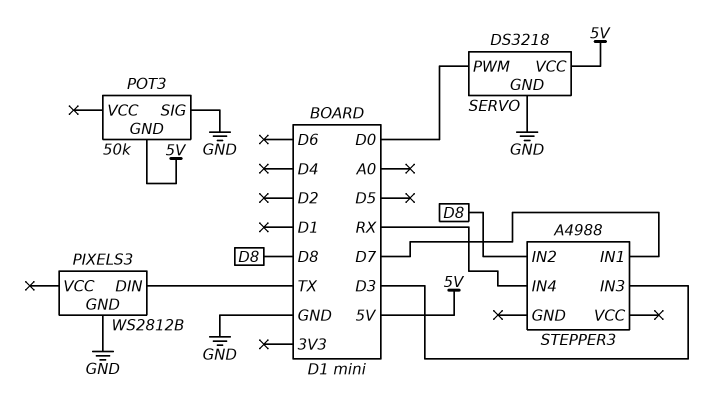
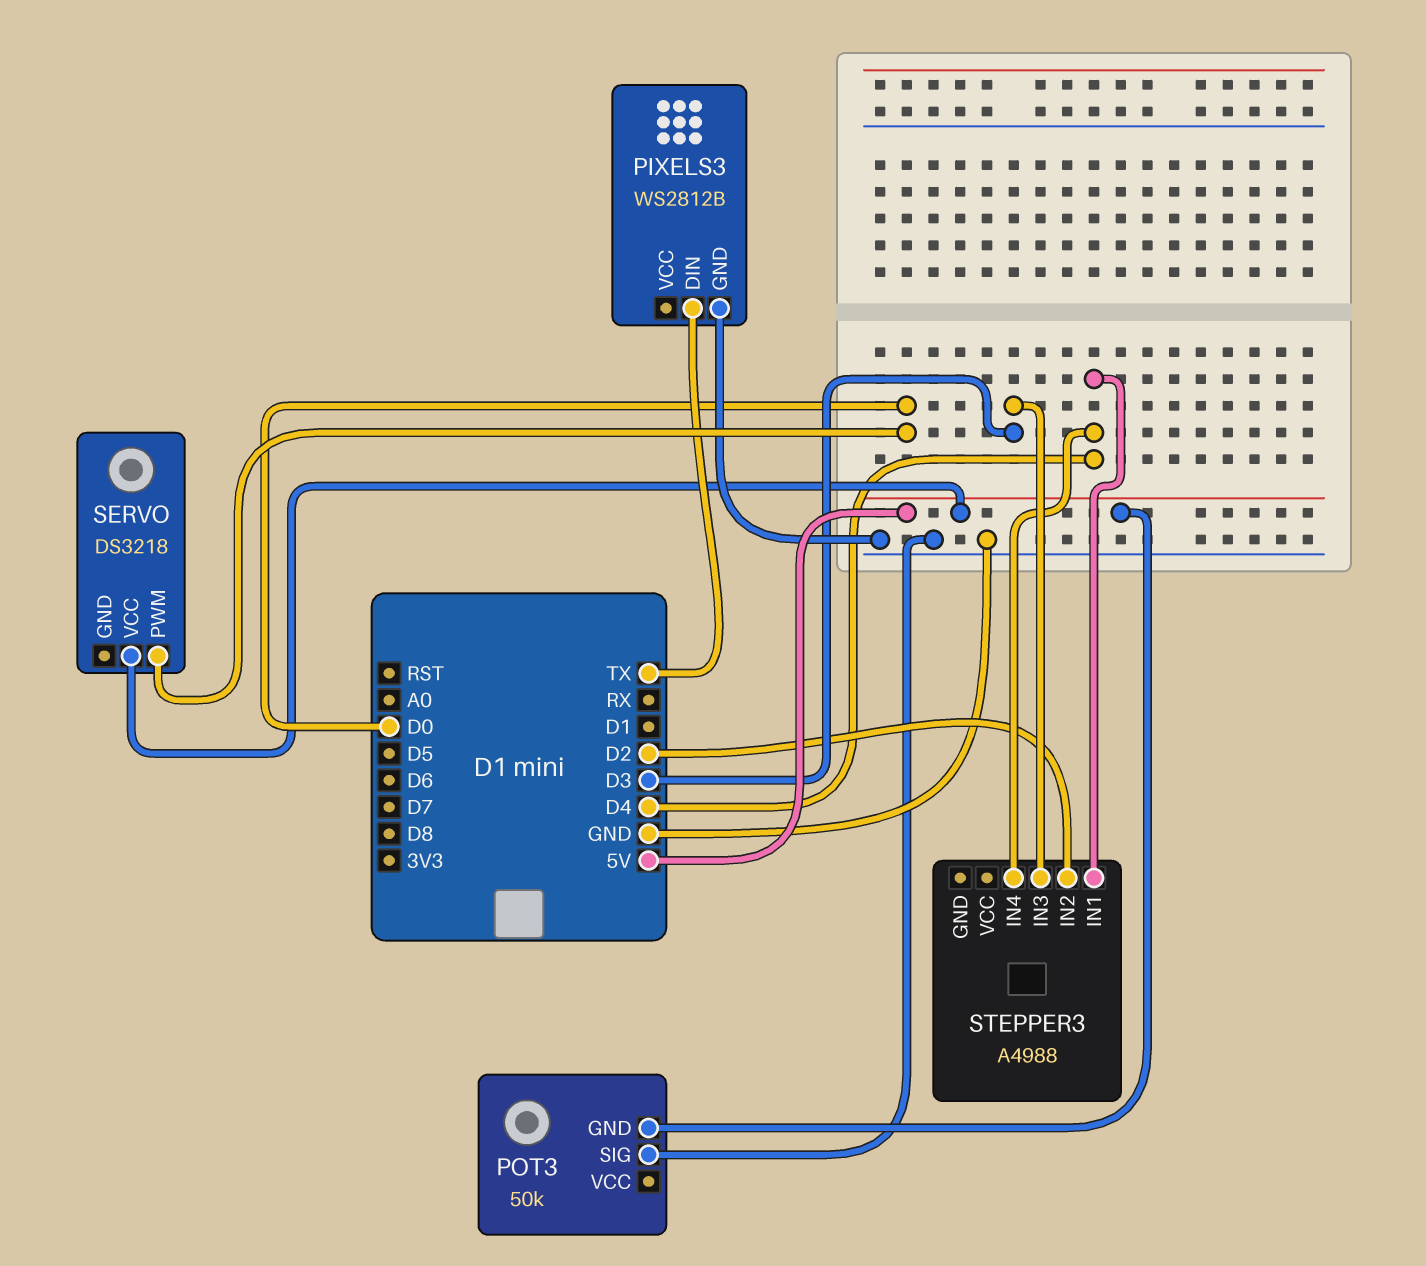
SERVO pin GND: GND -> none
STEPPER3 pin IN1: D7 -> D4
STEPPER3 pin IN2: D8 -> D2
STEPPER3 pin IN4: RX -> D4

